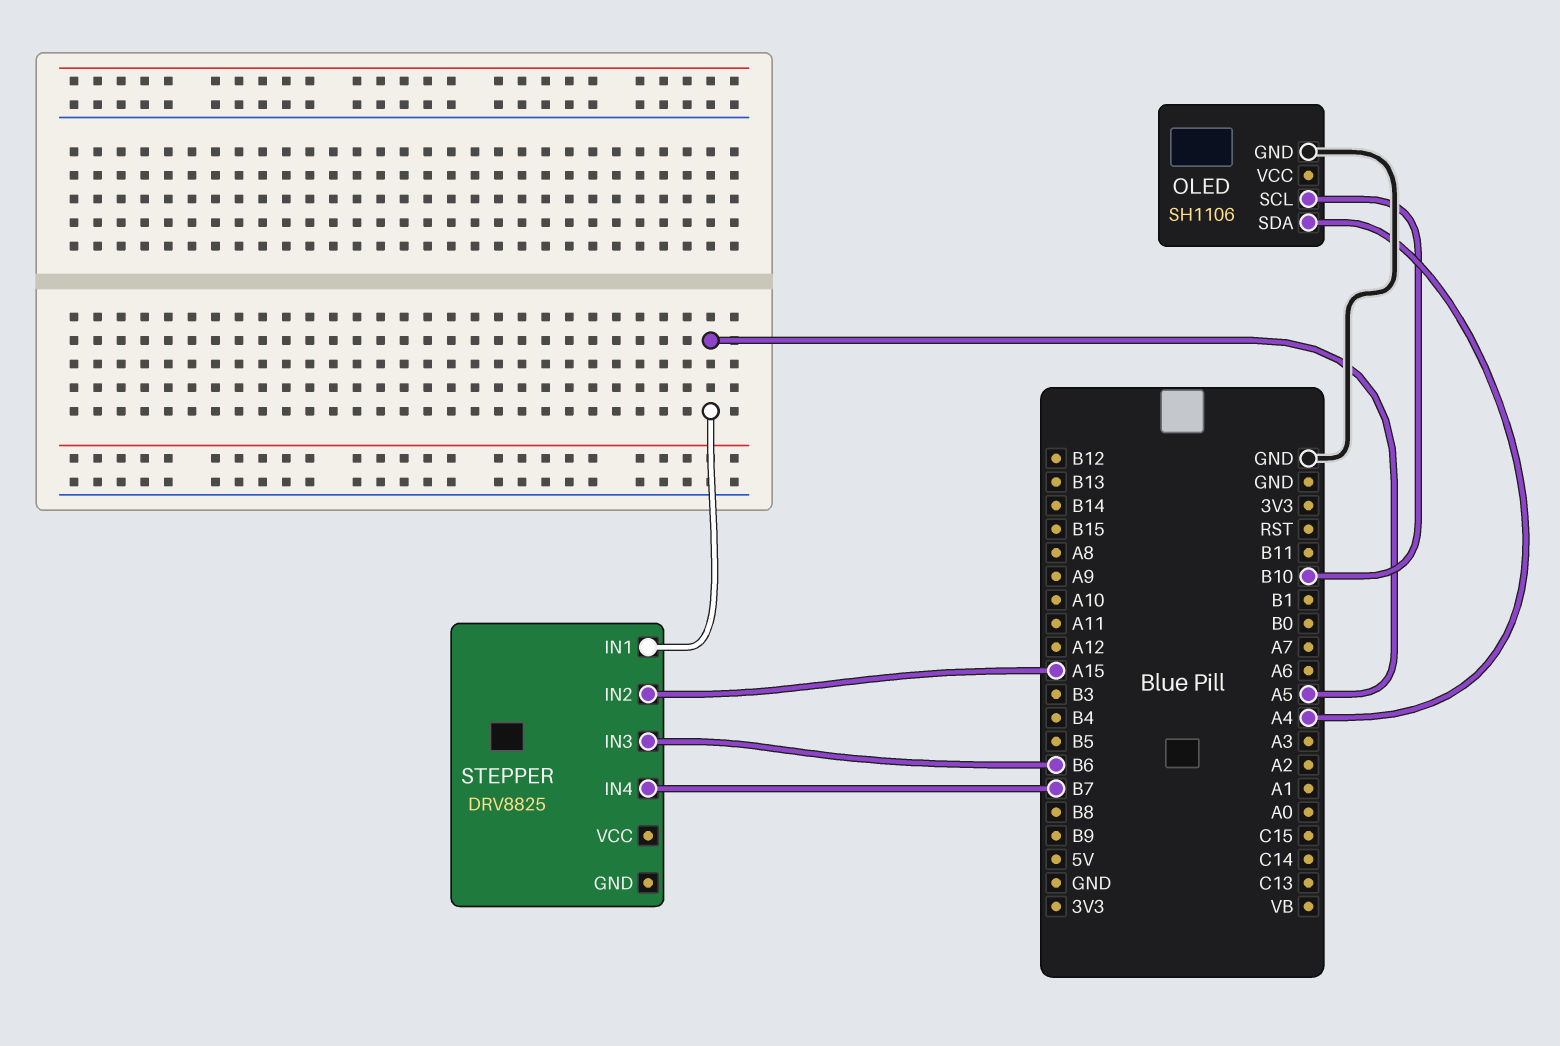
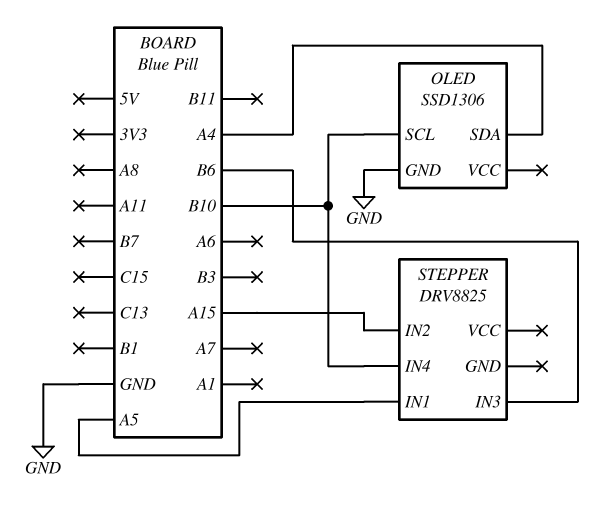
OLED: SH1106 -> SSD1306
STEPPER pin IN4: B7 -> B10

